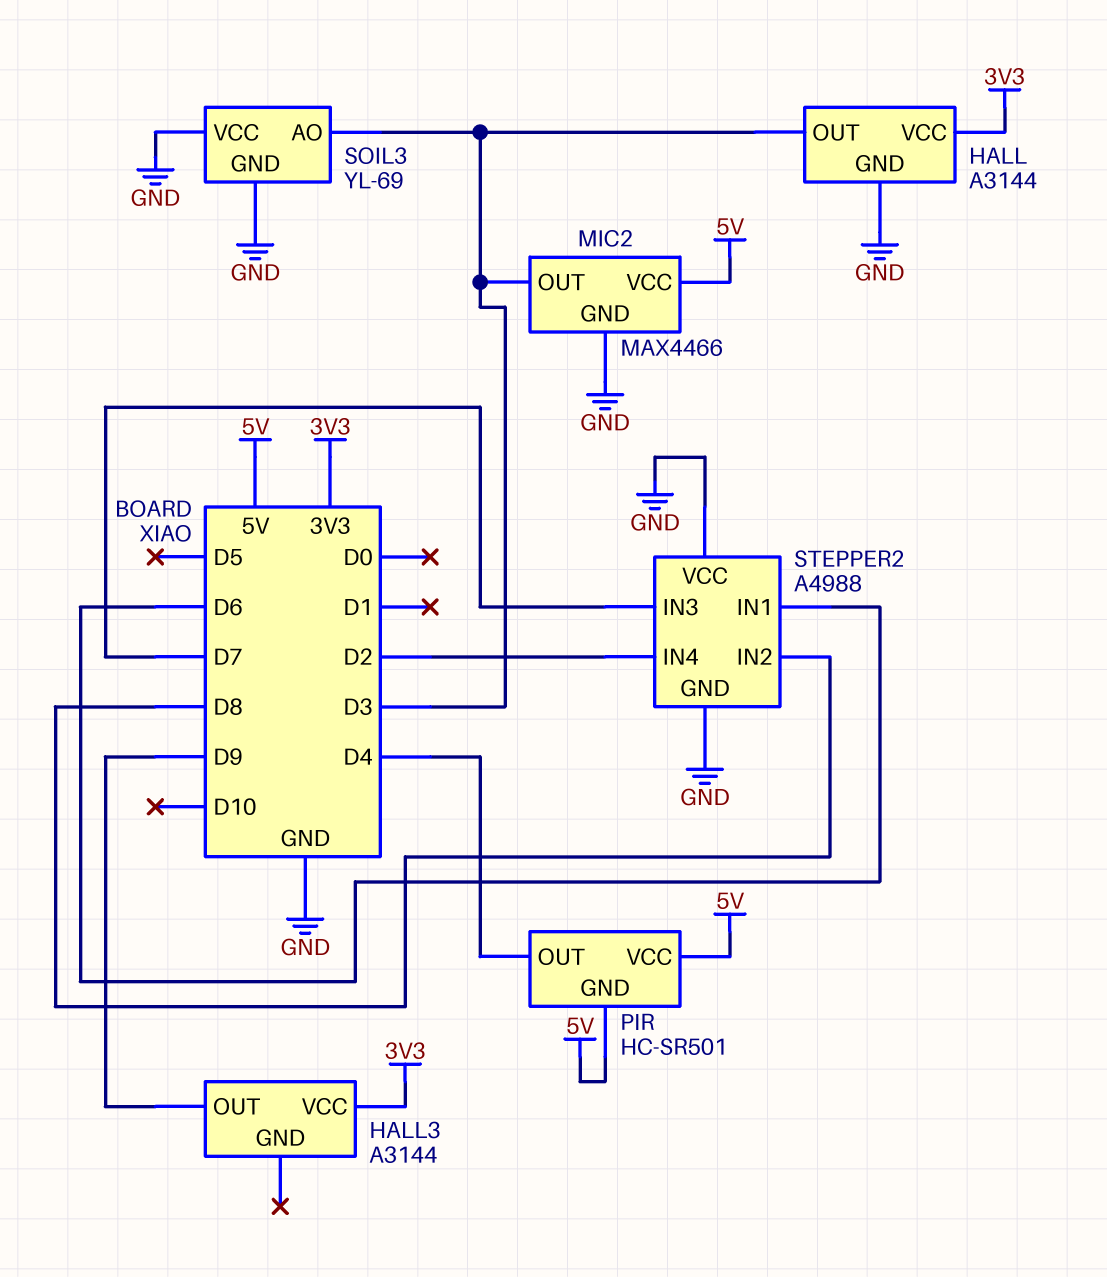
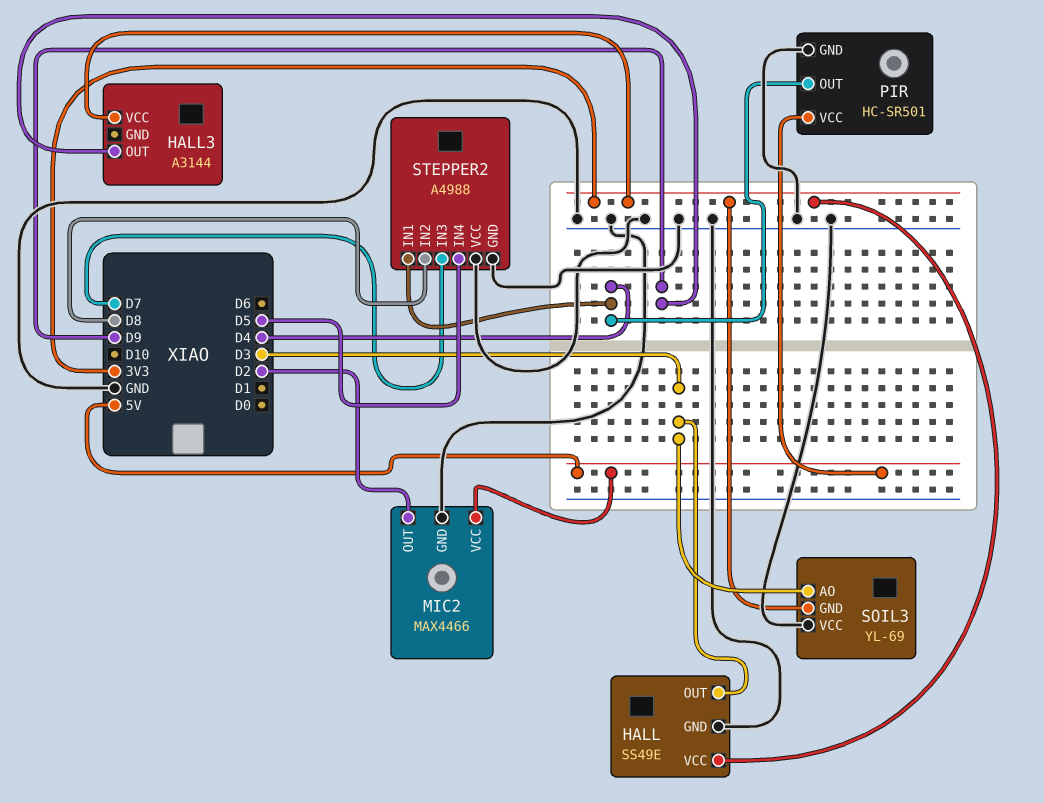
HALL: A3144 -> SS49E
MIC2 pin OUT: D3 -> D2
PIR pin GND: 5V -> GND
SOIL3 pin GND: GND -> 3V3
STEPPER2 pin IN1: D6 -> D4
STEPPER2 pin IN4: D2 -> D5

